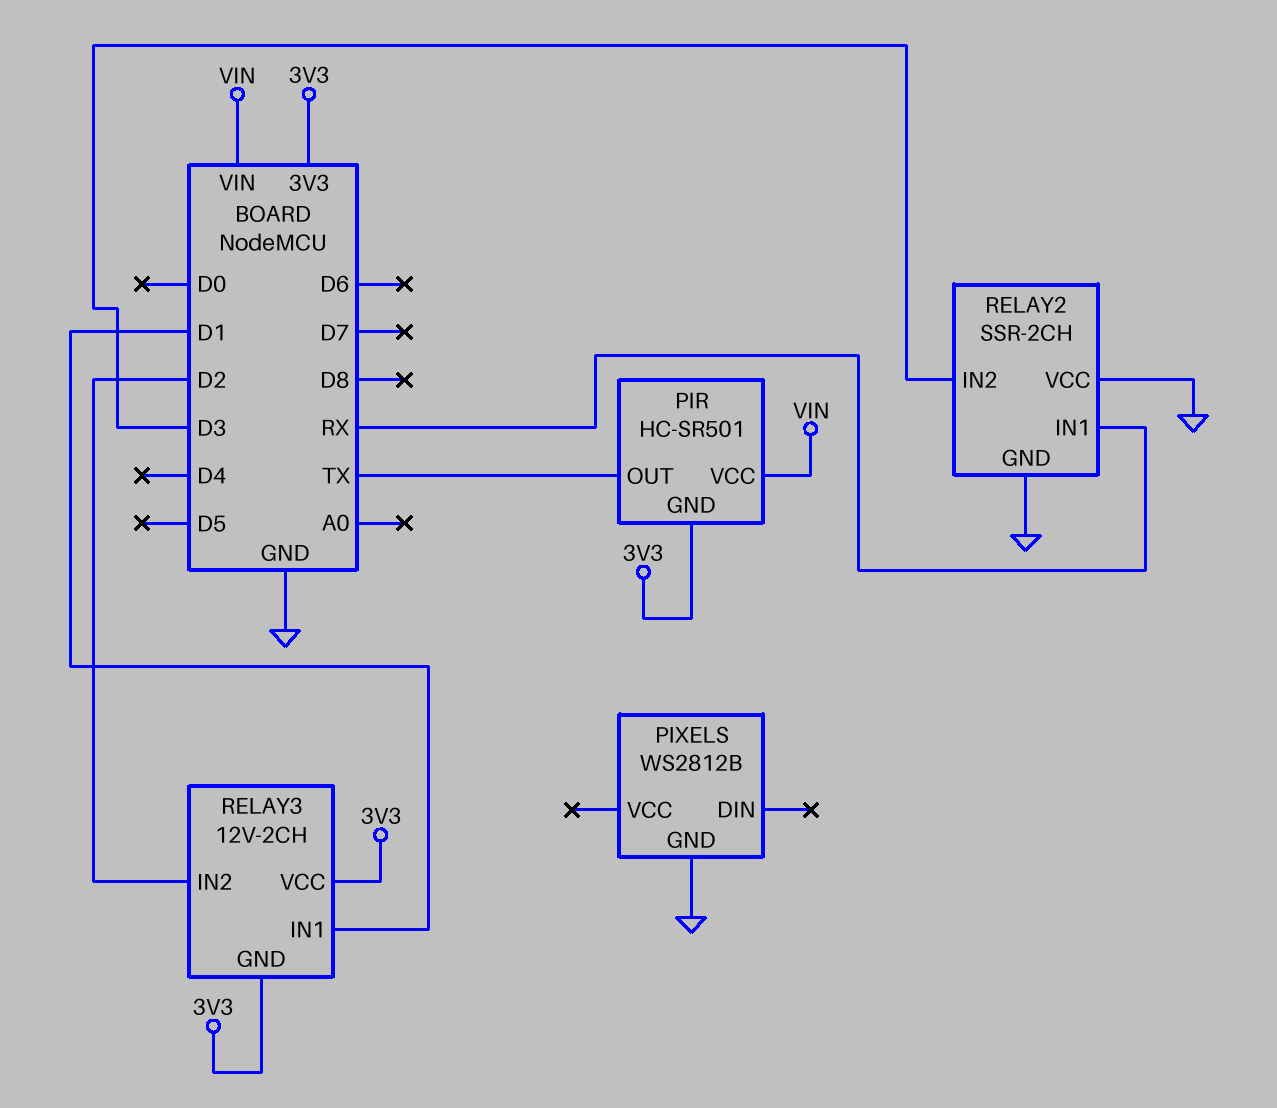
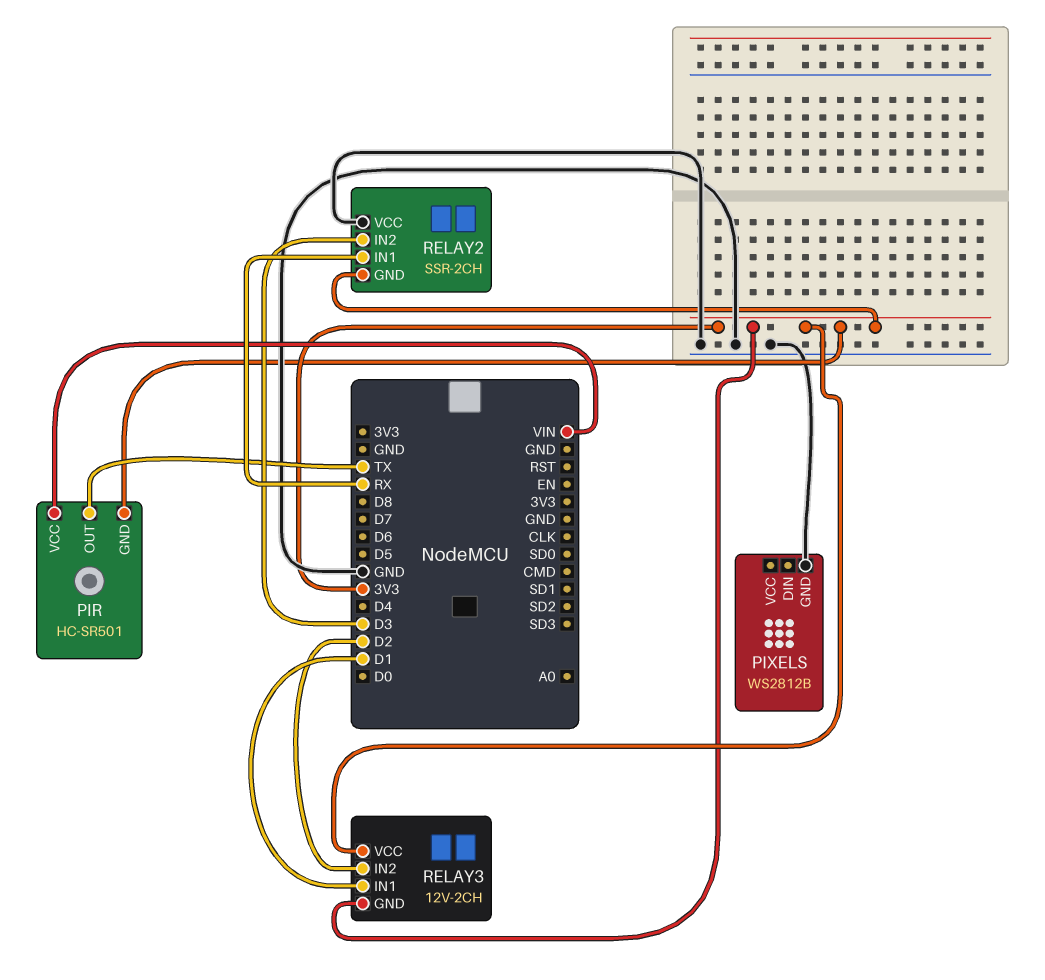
RELAY2 pin GND: GND -> 3V3

